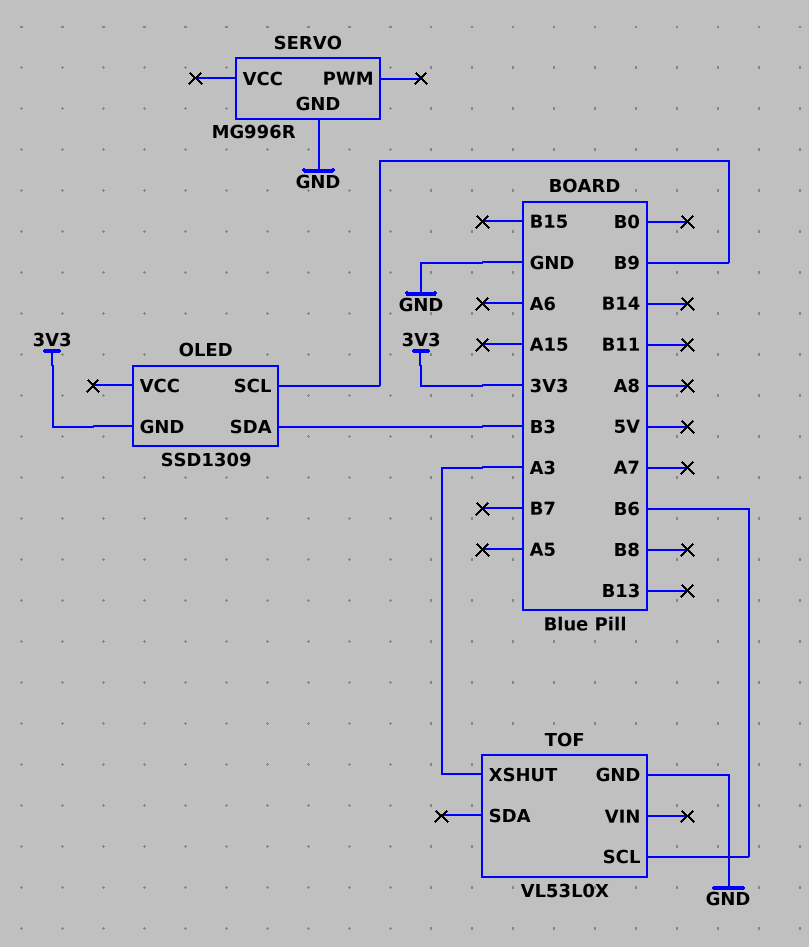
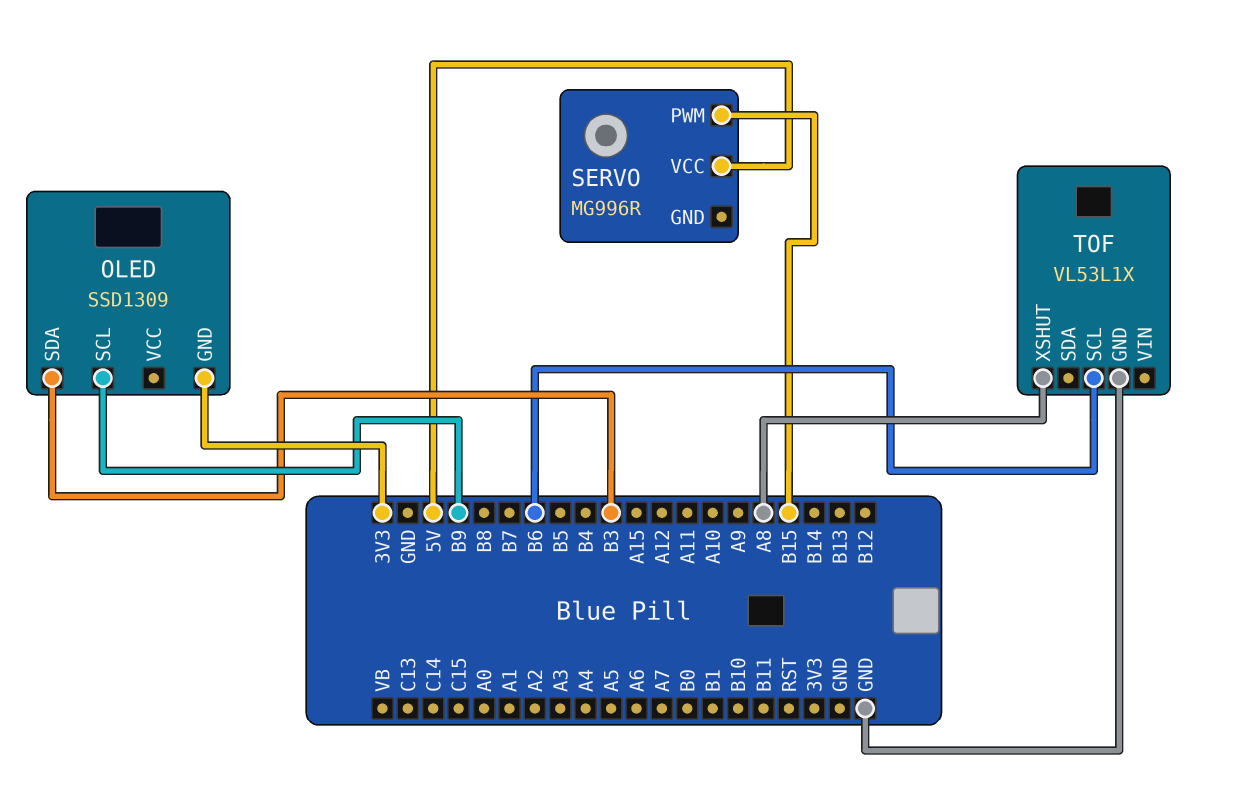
SERVO pin GND: GND -> none
SERVO pin PWM: none -> B15
SERVO pin VCC: none -> 5V
TOF: VL53L0X -> VL53L1X
TOF pin XSHUT: A3 -> A8

